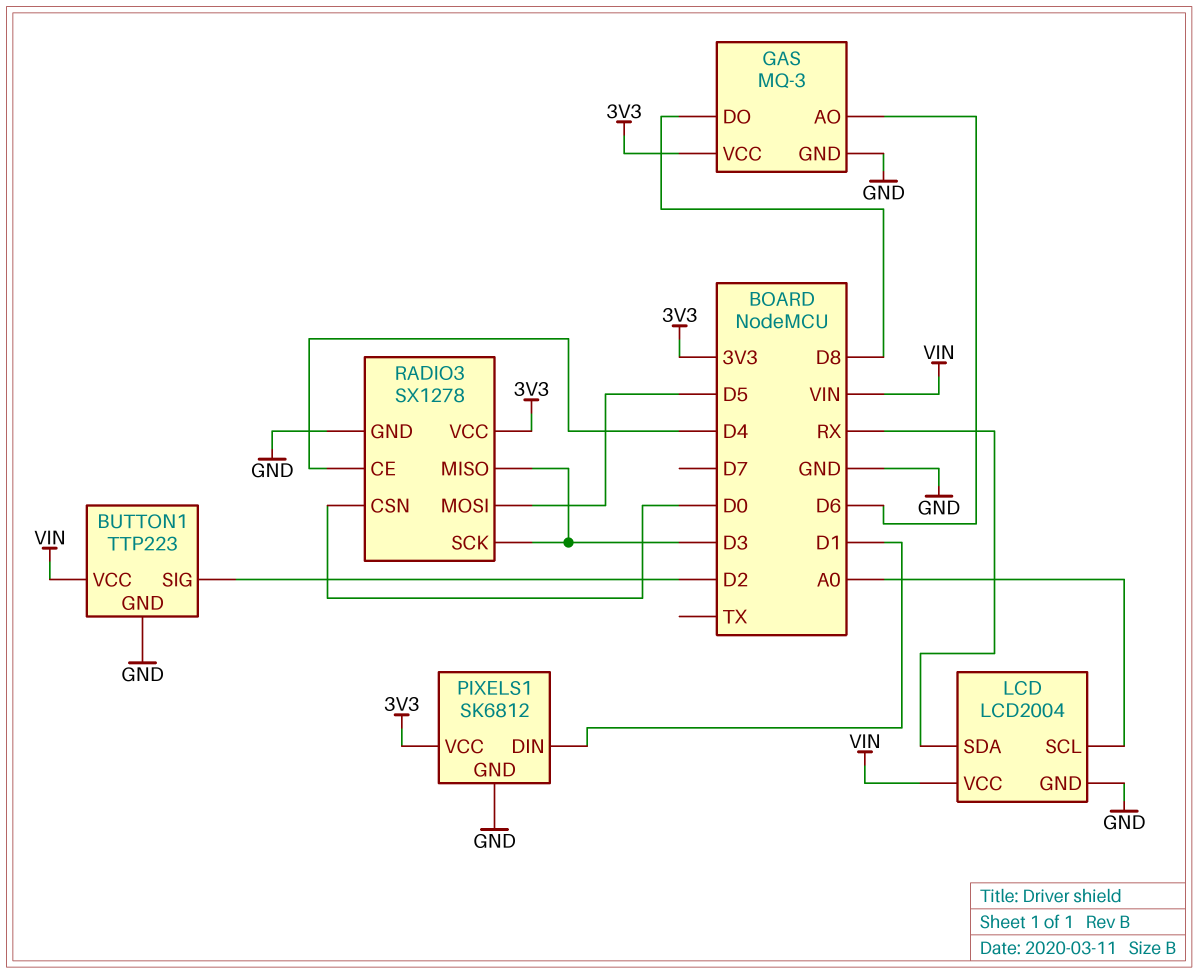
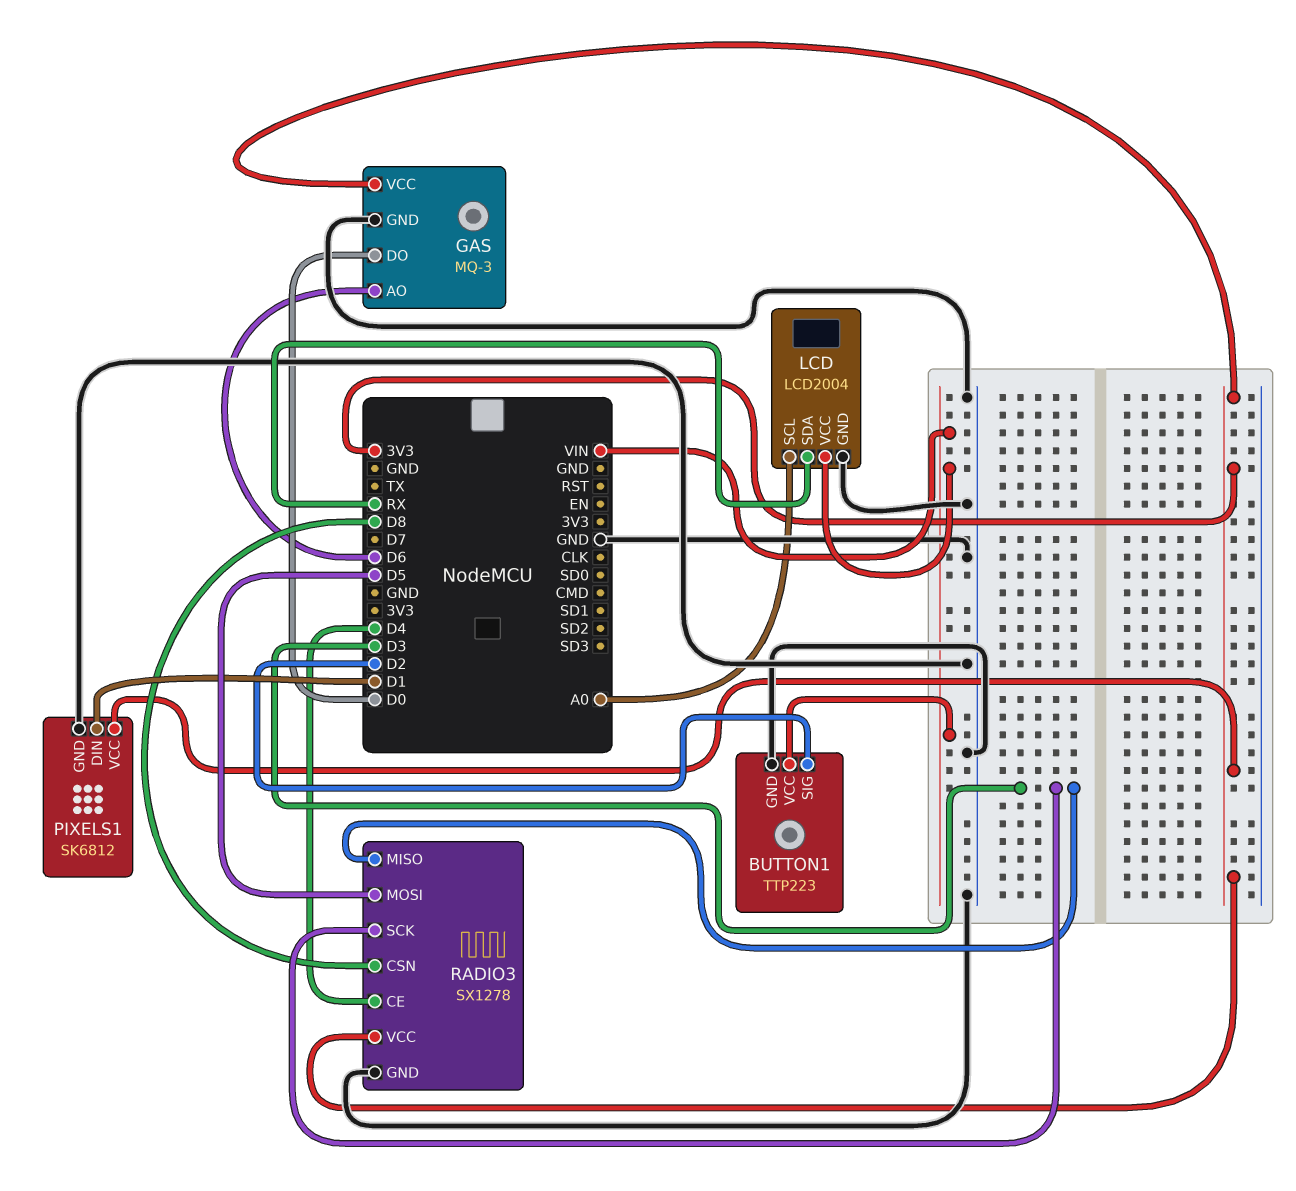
GAS pin DO: D8 -> D0
RADIO3 pin CSN: D0 -> D8

